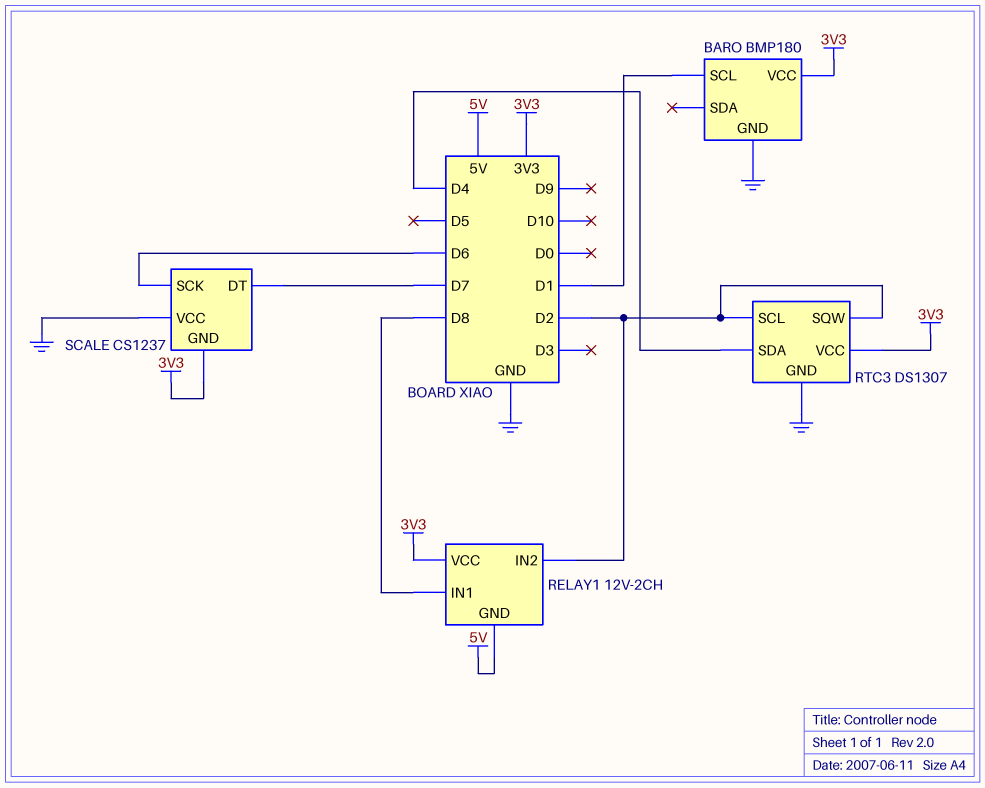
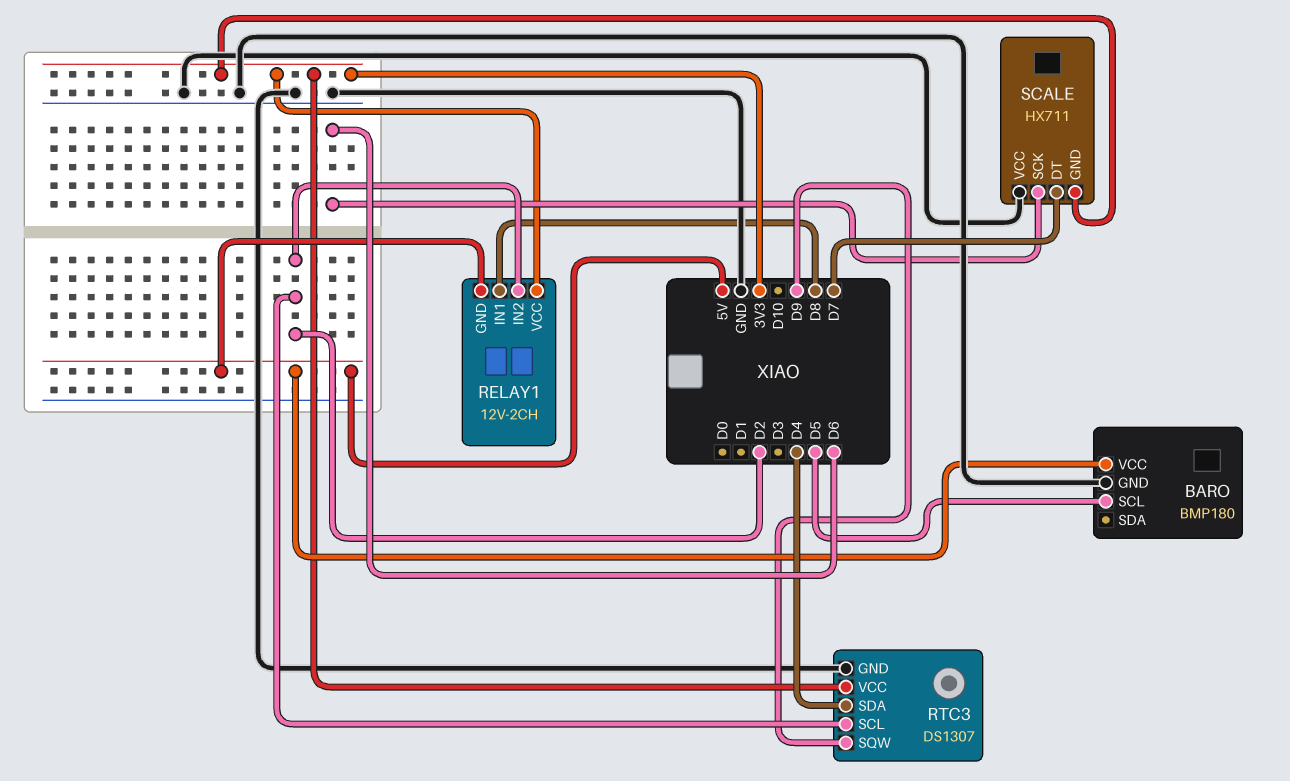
BARO pin SCL: D1 -> D5
BARO pin VCC: 3V3 -> 5V
RTC3 pin SQW: D2 -> D9
SCALE: CS1237 -> HX711

